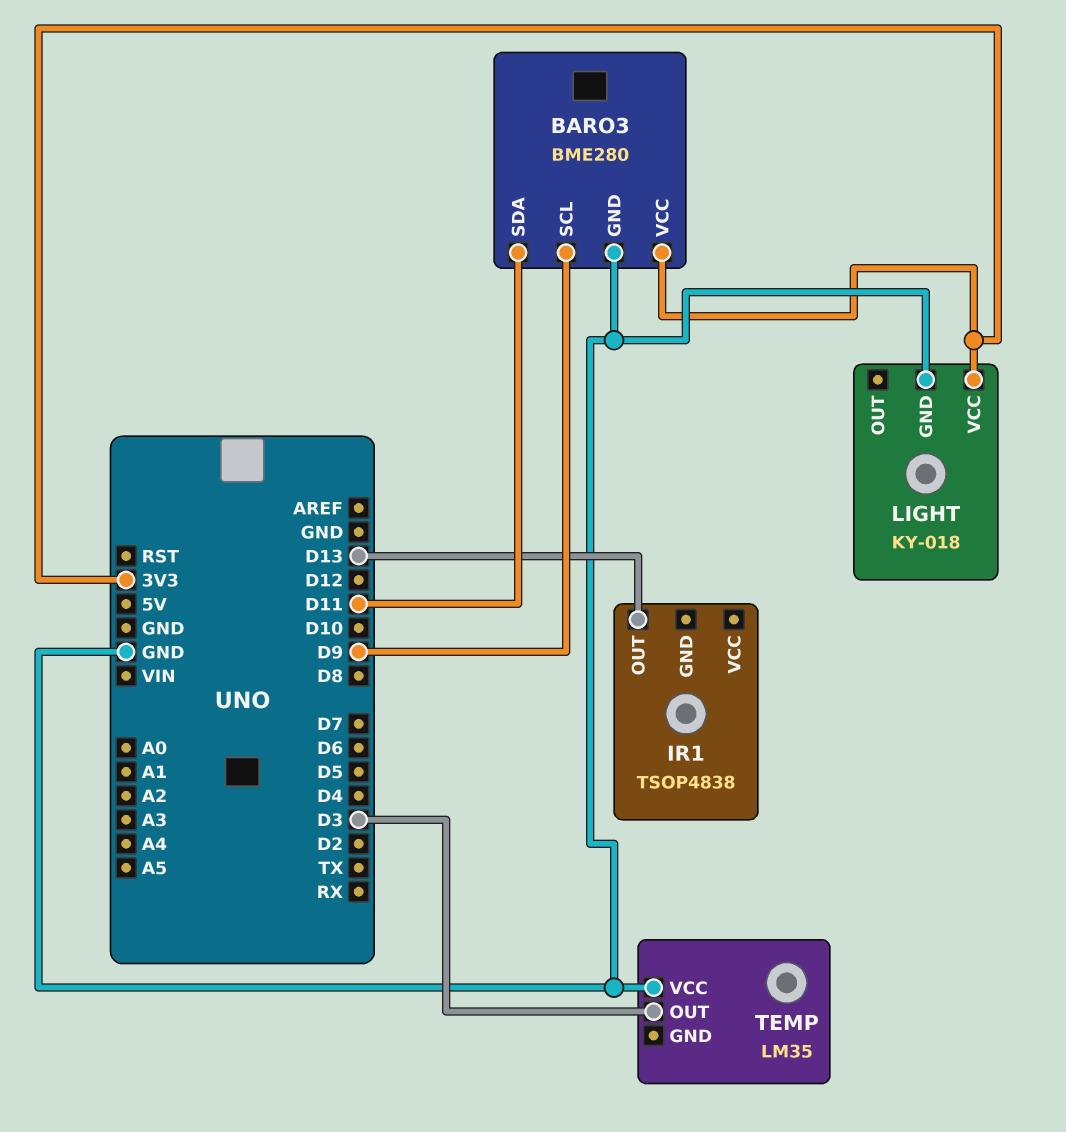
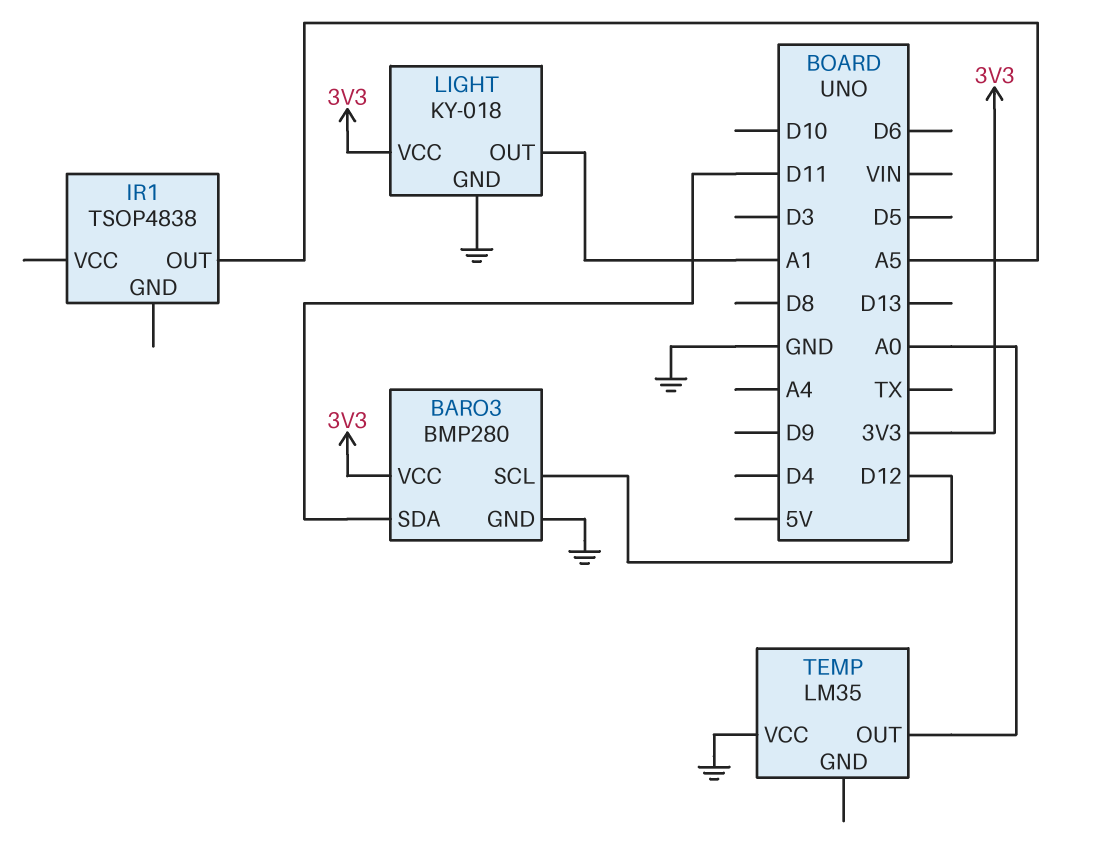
BARO3: BME280 -> BMP280
BARO3 pin SCL: D9 -> D12
IR1 pin OUT: D13 -> A5
LIGHT pin OUT: none -> A1
TEMP pin OUT: D3 -> A0

